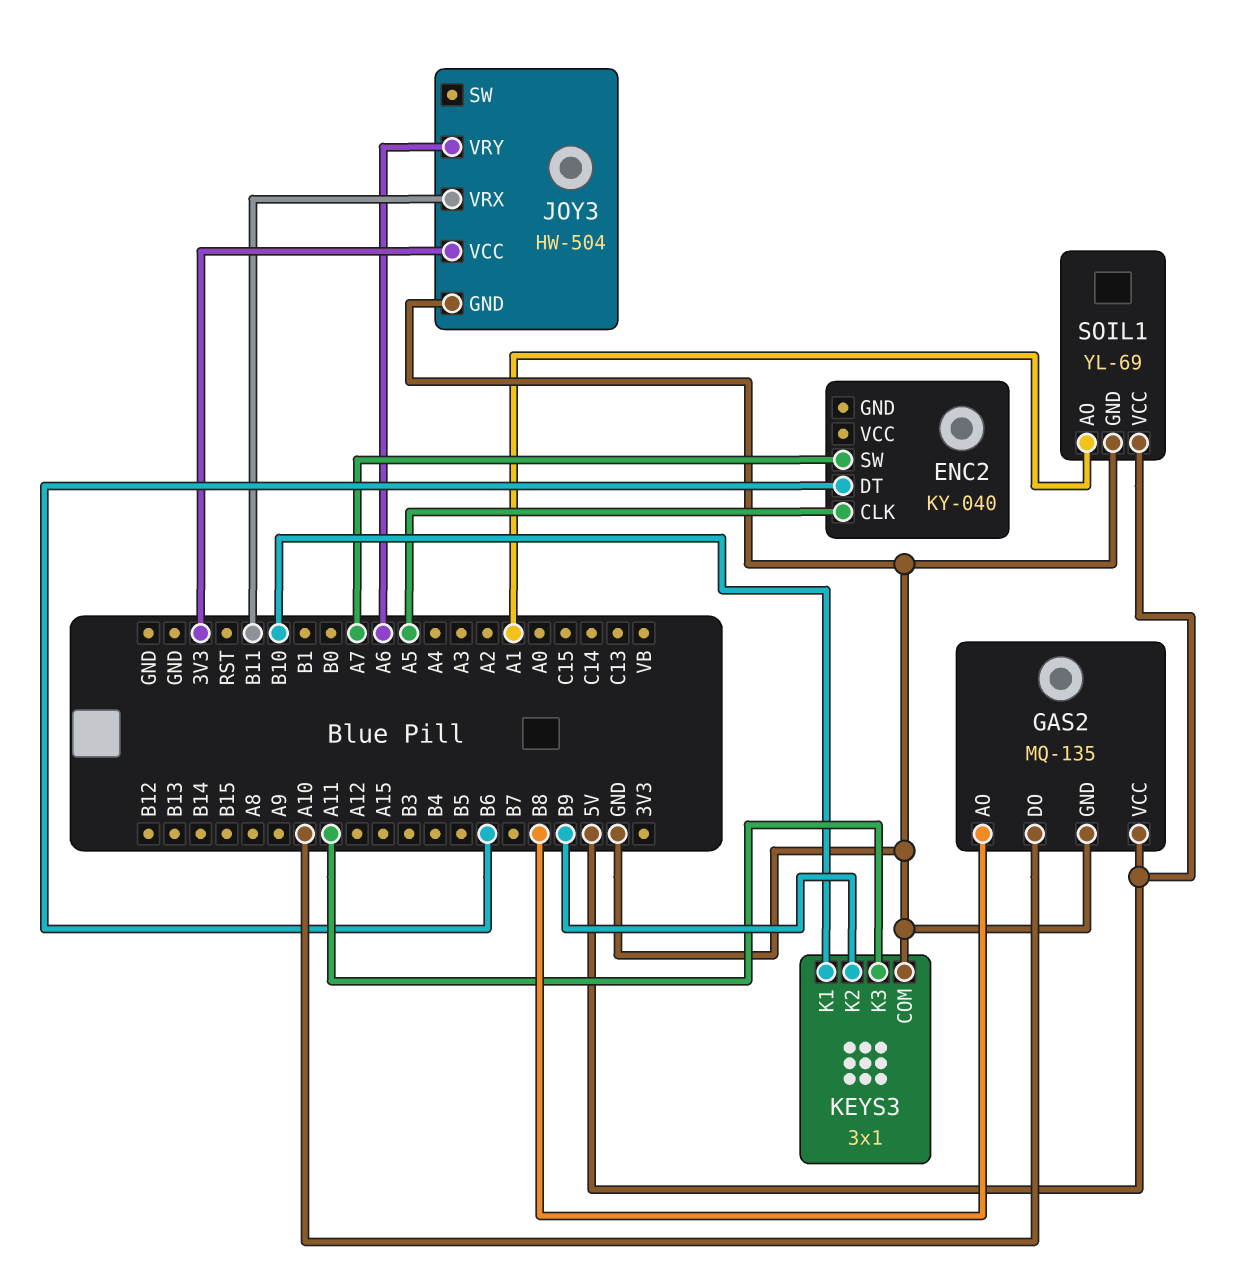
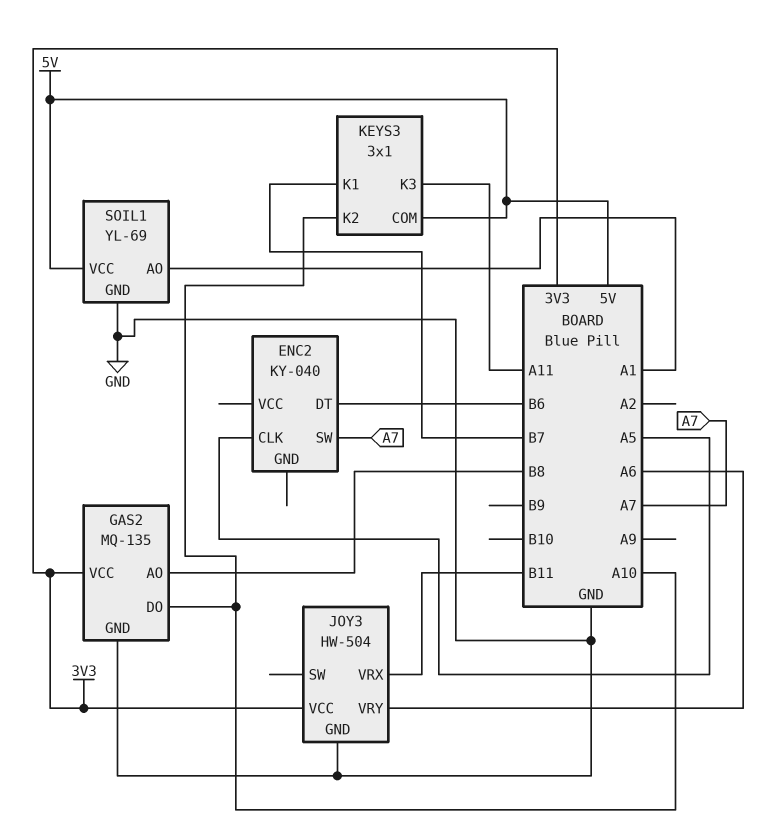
GAS2 pin VCC: 5V -> 3V3
KEYS3 pin COM: GND -> 5V
KEYS3 pin K1: B10 -> B7
KEYS3 pin K2: B9 -> A10

